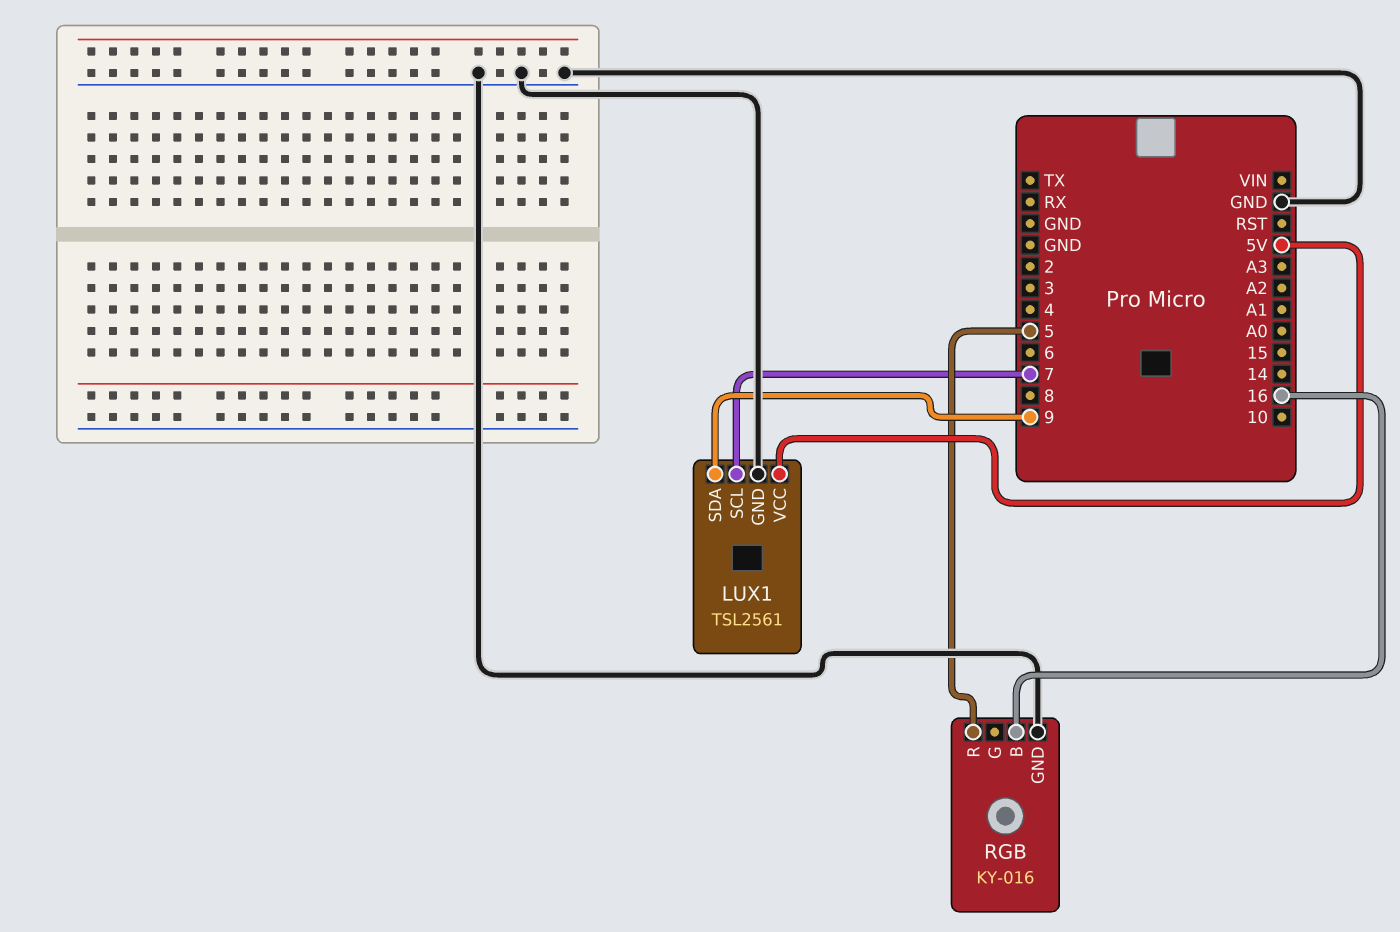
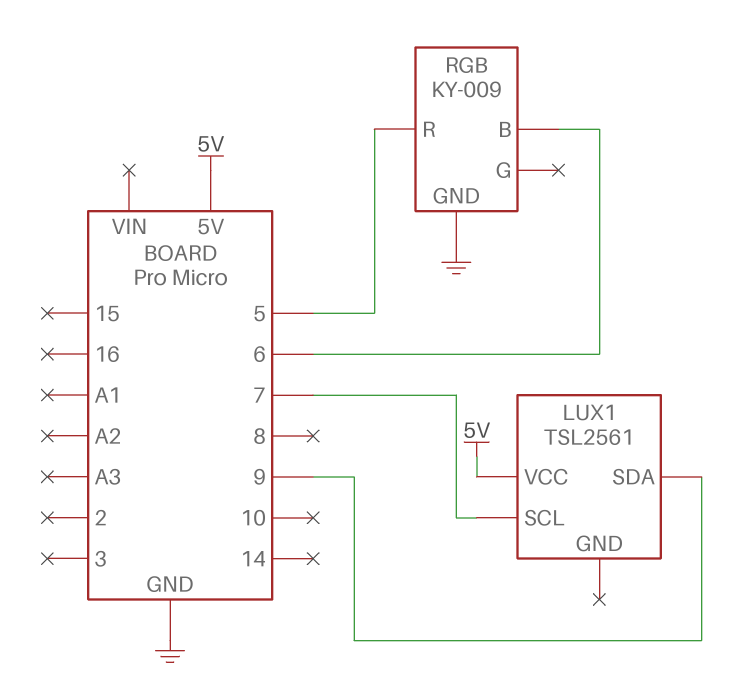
LUX1 pin GND: GND -> none
RGB: KY-016 -> KY-009
RGB pin B: 16 -> 6

